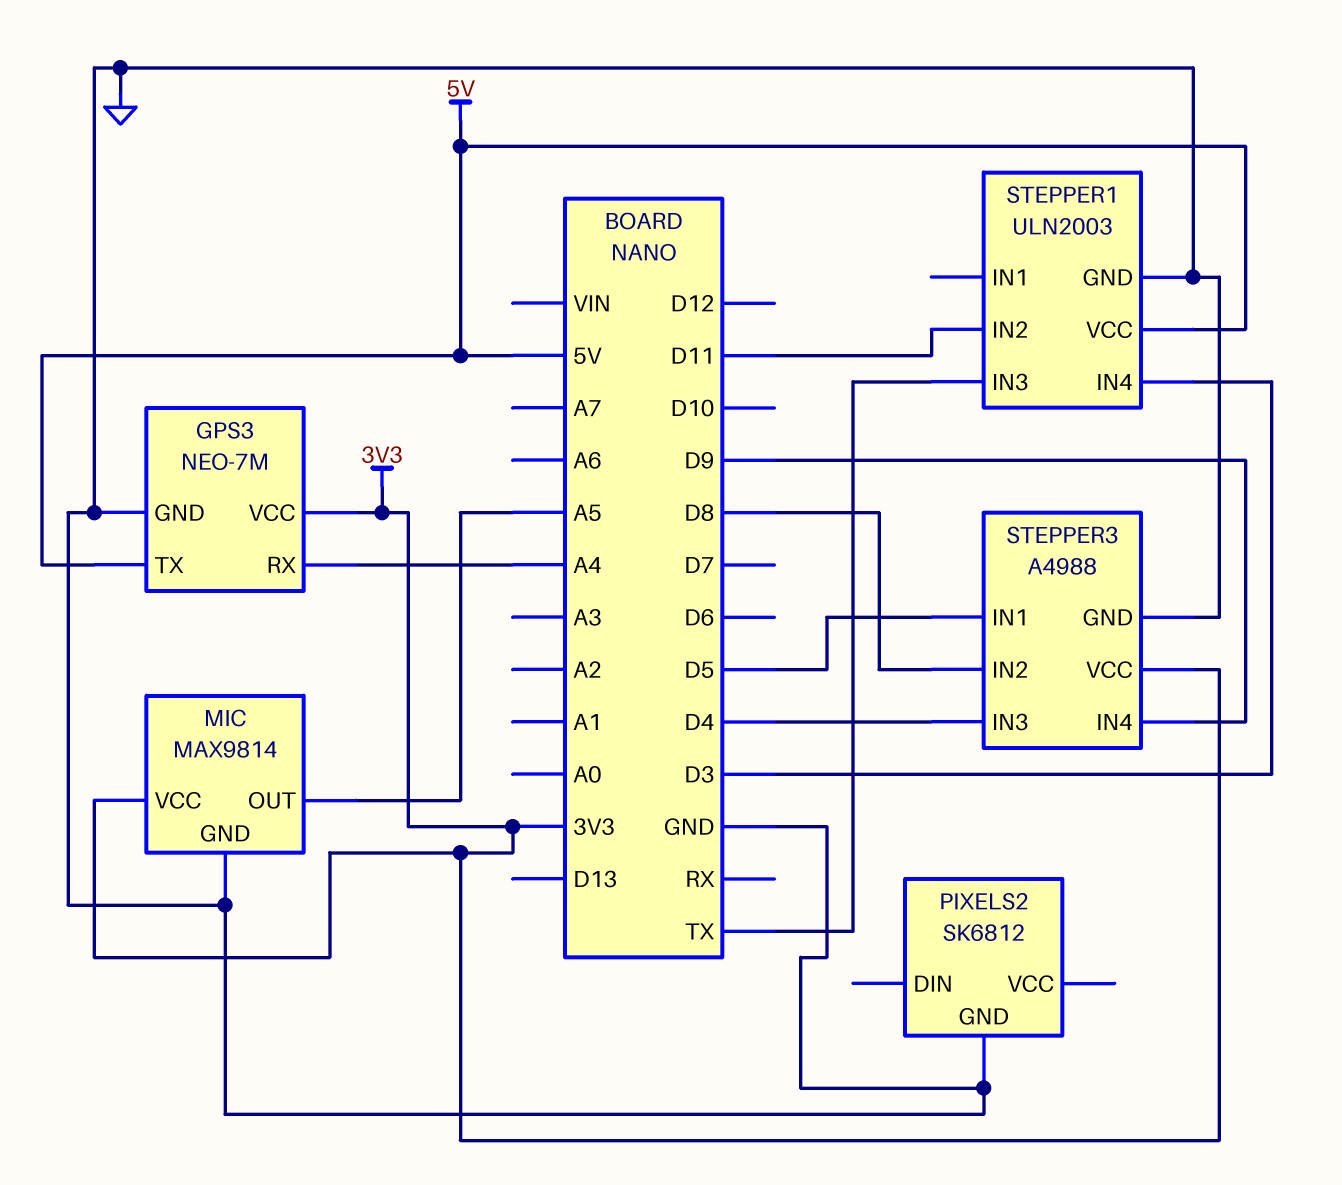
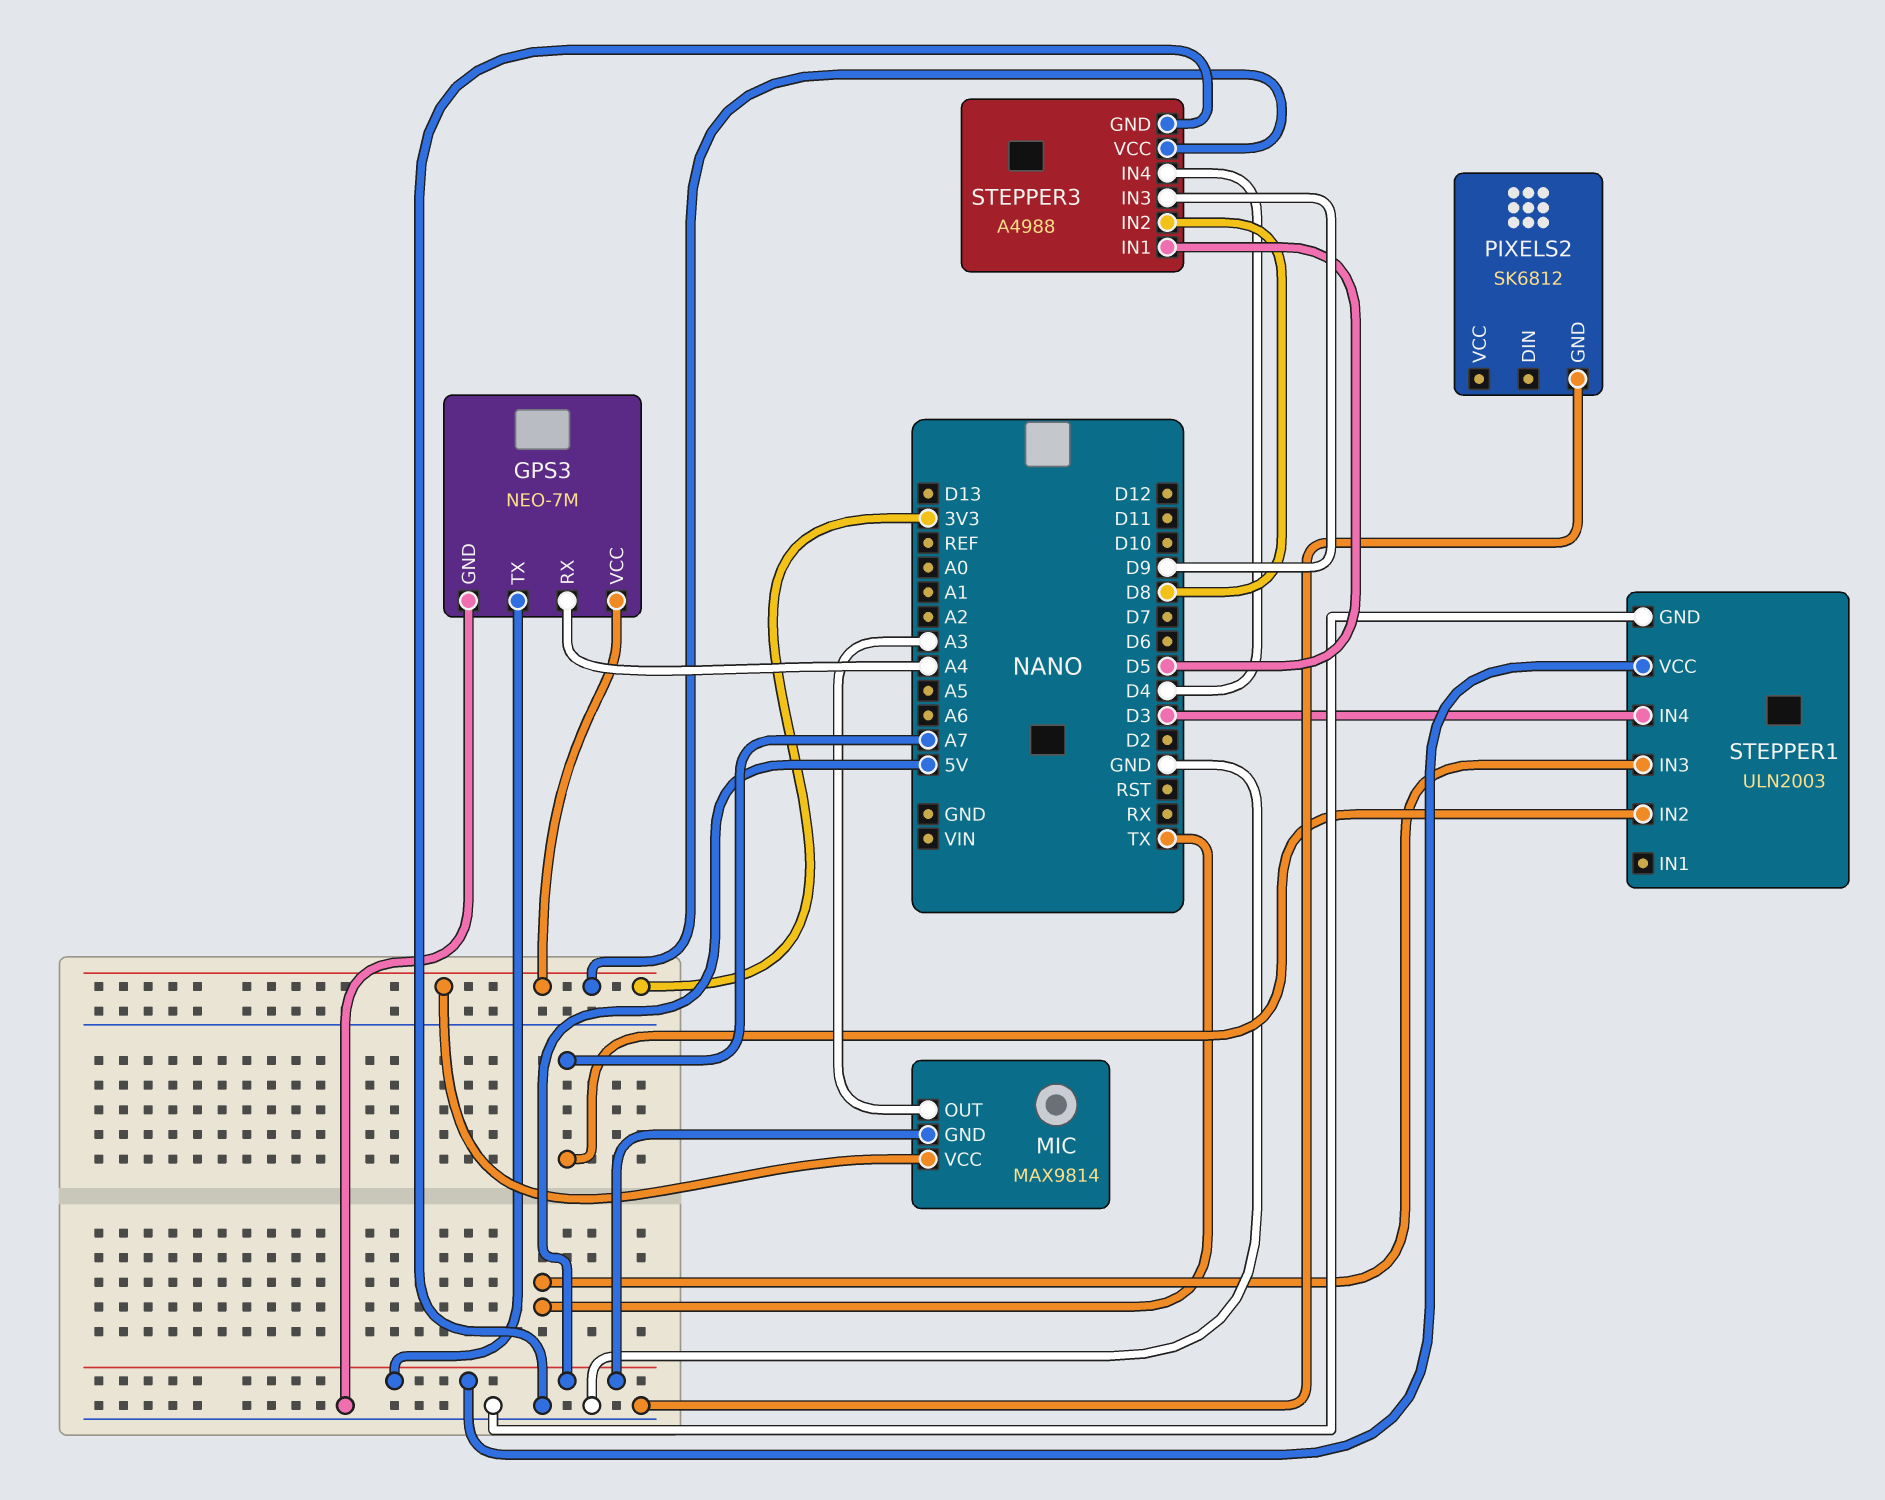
MIC pin GND: GND -> 5V
MIC pin OUT: A5 -> A3
STEPPER1 pin IN2: D11 -> A7
STEPPER3 pin IN3: D4 -> D9
STEPPER3 pin IN4: D9 -> D4

